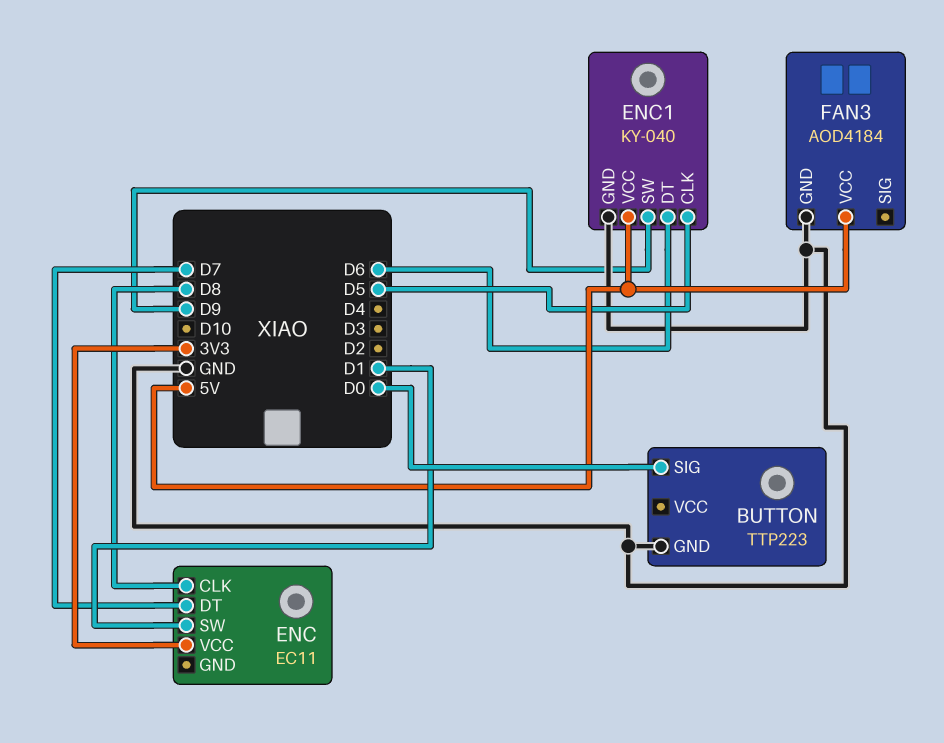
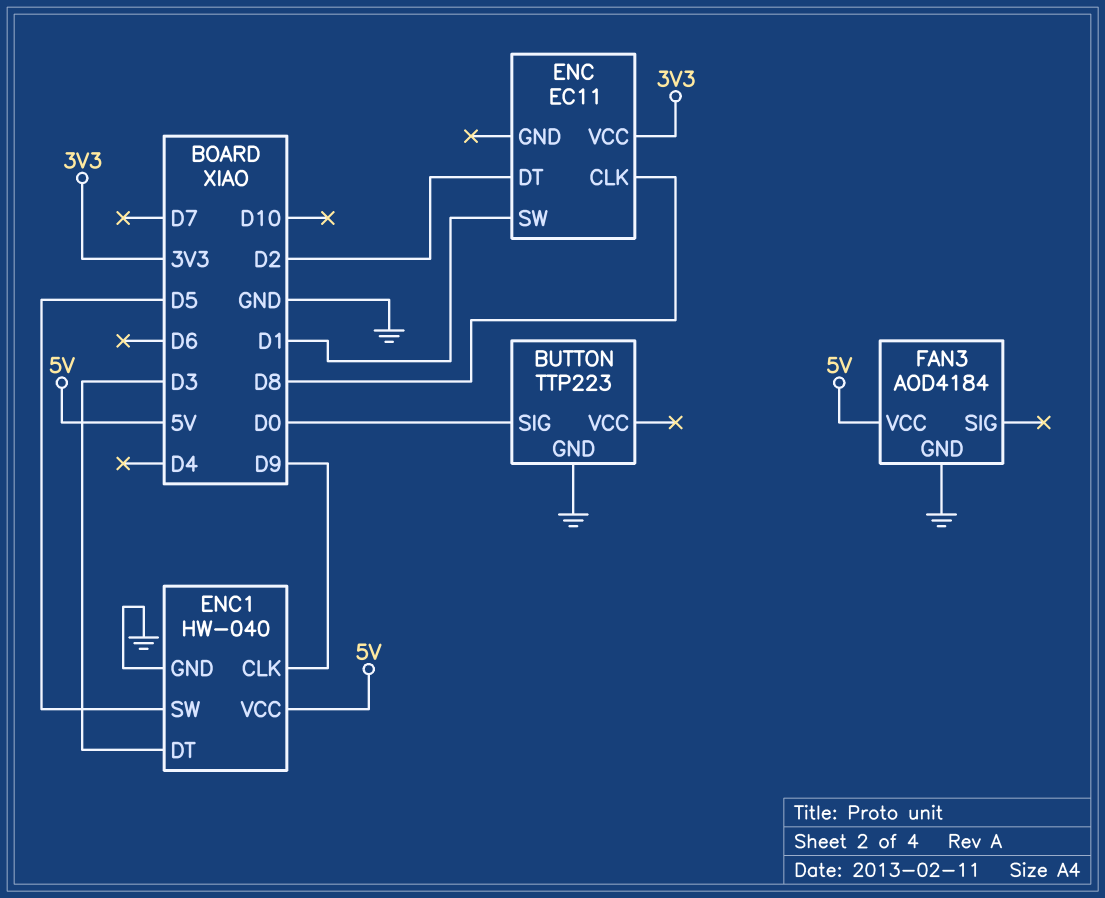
ENC pin DT: D7 -> D2
ENC1: KY-040 -> HW-040
ENC1 pin CLK: D5 -> D9
ENC1 pin DT: D6 -> D3
ENC1 pin SW: D9 -> D5

